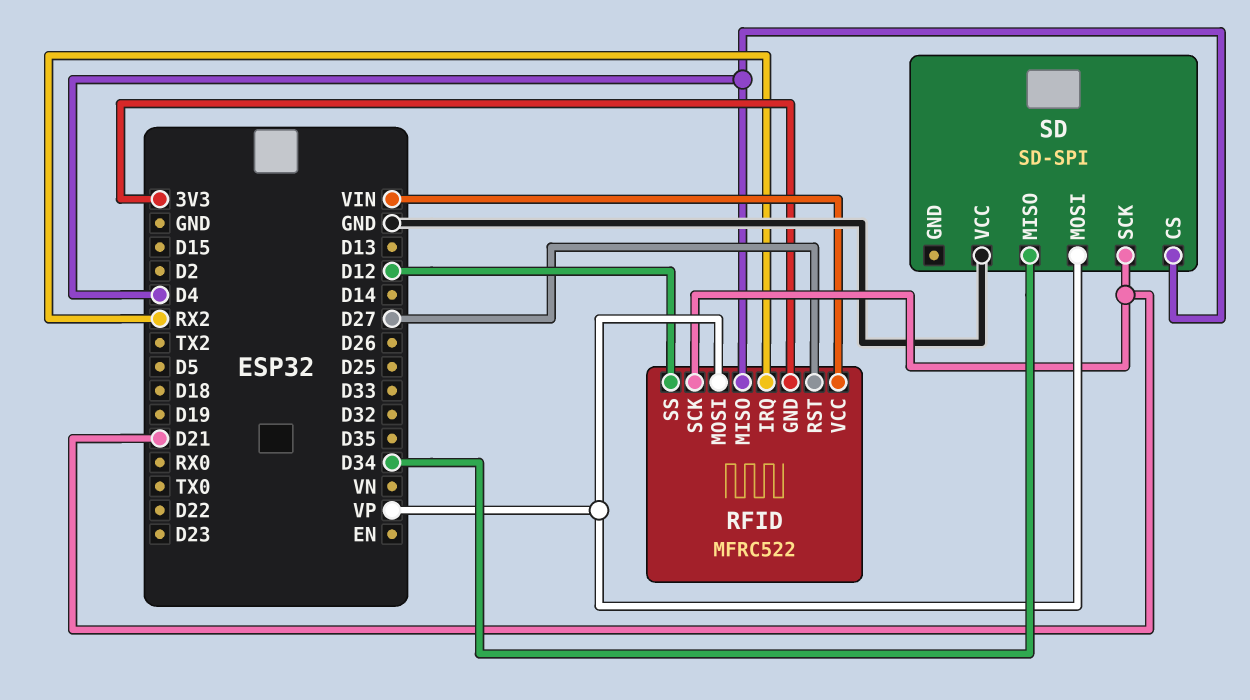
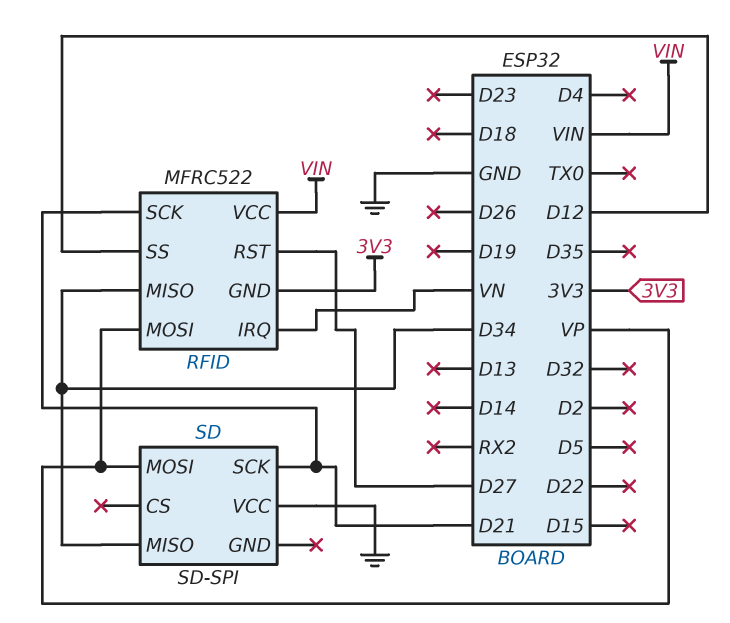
RFID pin IRQ: RX2 -> VN
RFID pin MISO: D4 -> D34
SD pin CS: D4 -> none

